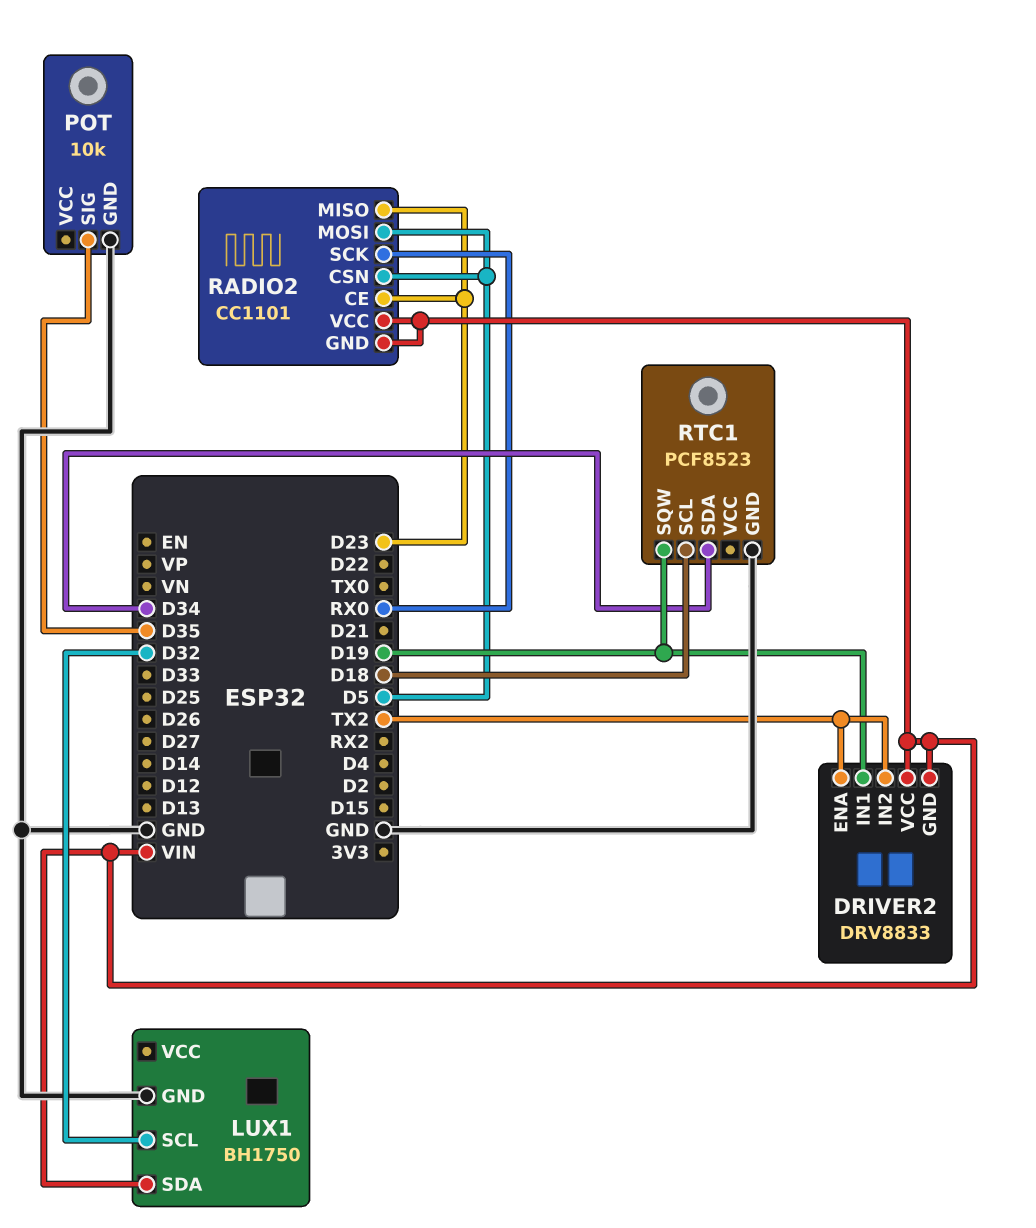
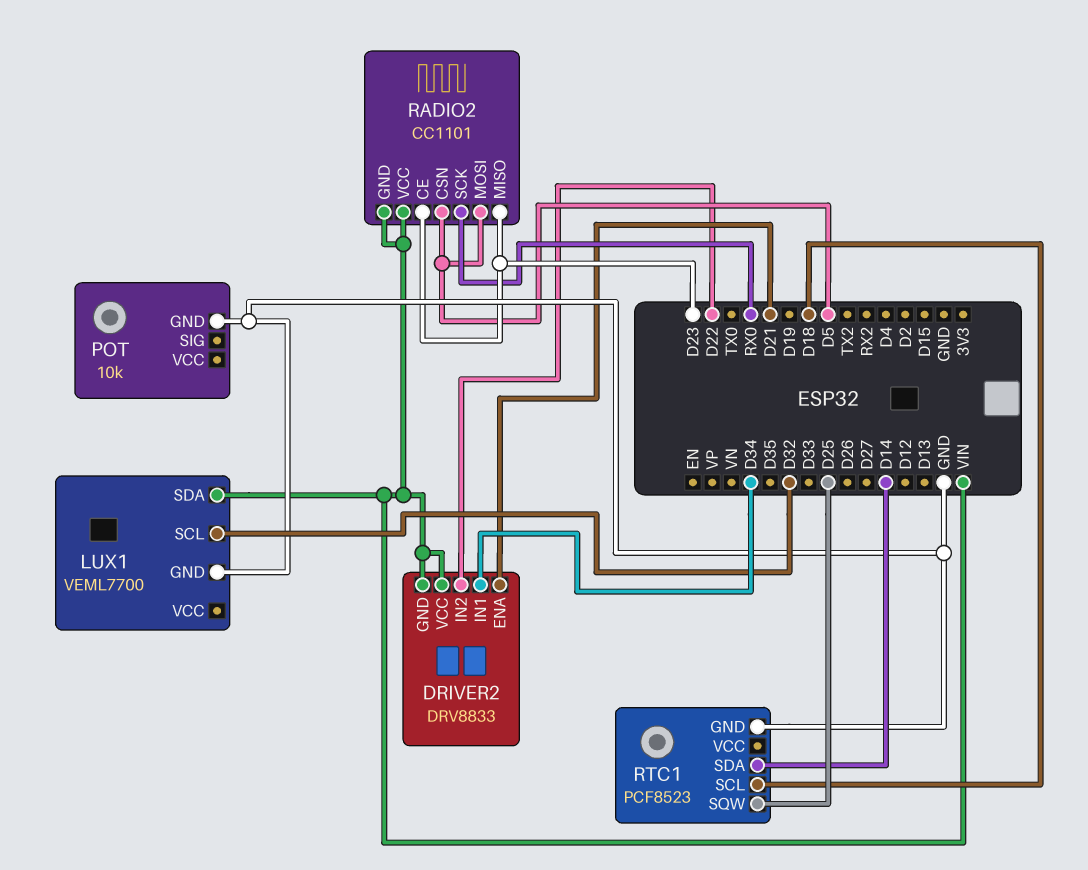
DRIVER2 pin ENA: TX2 -> D21
DRIVER2 pin IN1: D19 -> D34
DRIVER2 pin IN2: TX2 -> D22
LUX1: BH1750 -> VEML7700
POT pin SIG: D35 -> none
RTC1 pin SDA: D34 -> D14
RTC1 pin SQW: D19 -> D25

